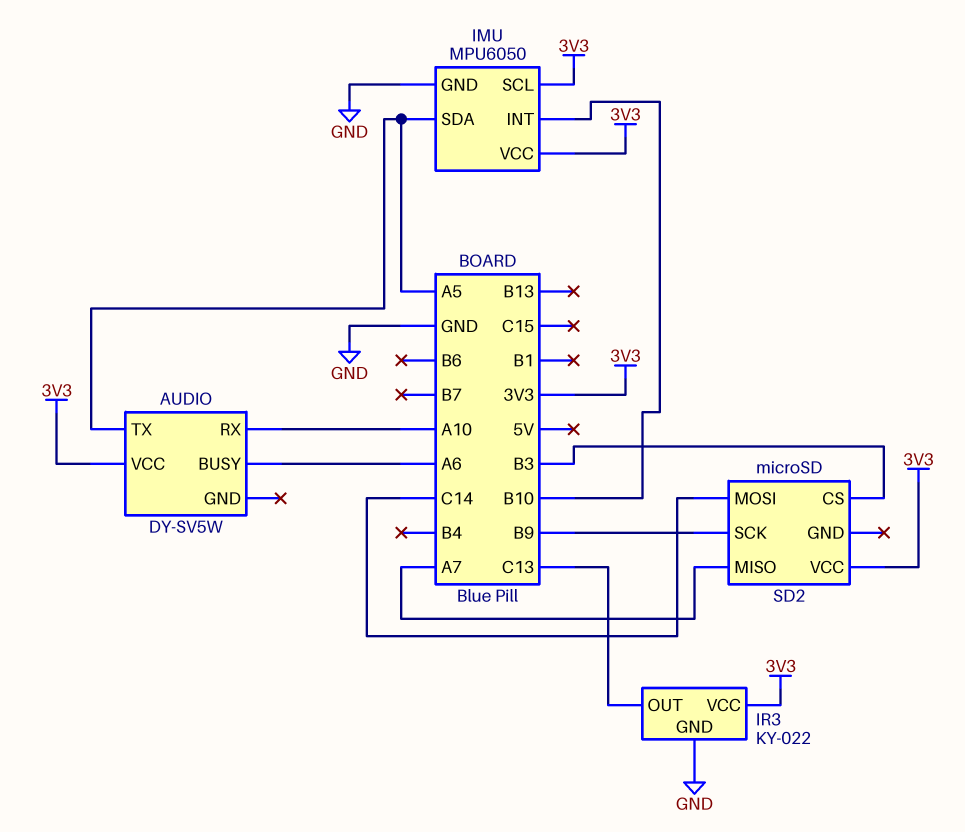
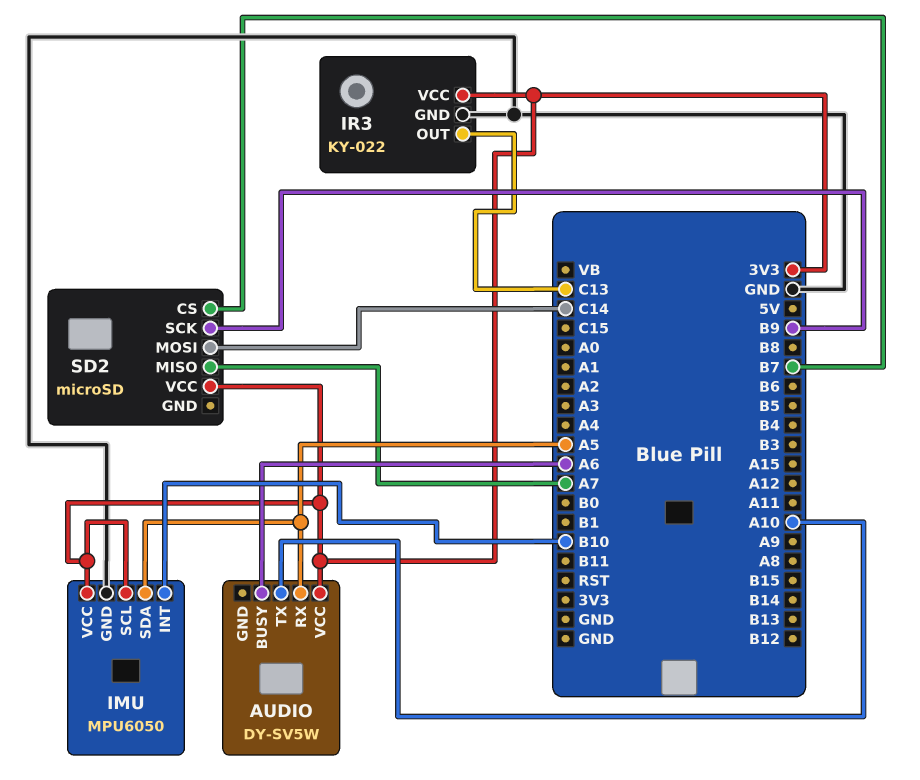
AUDIO pin RX: A10 -> A5
AUDIO pin TX: A5 -> A10
SD2 pin CS: B3 -> B7

